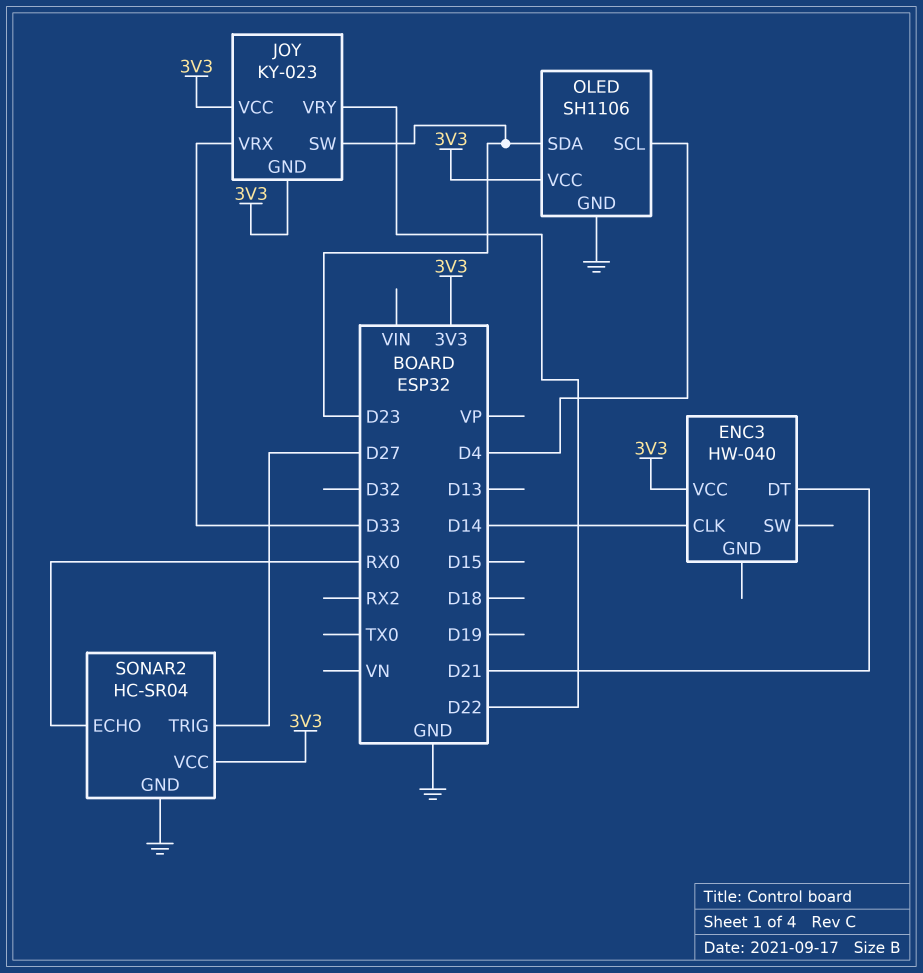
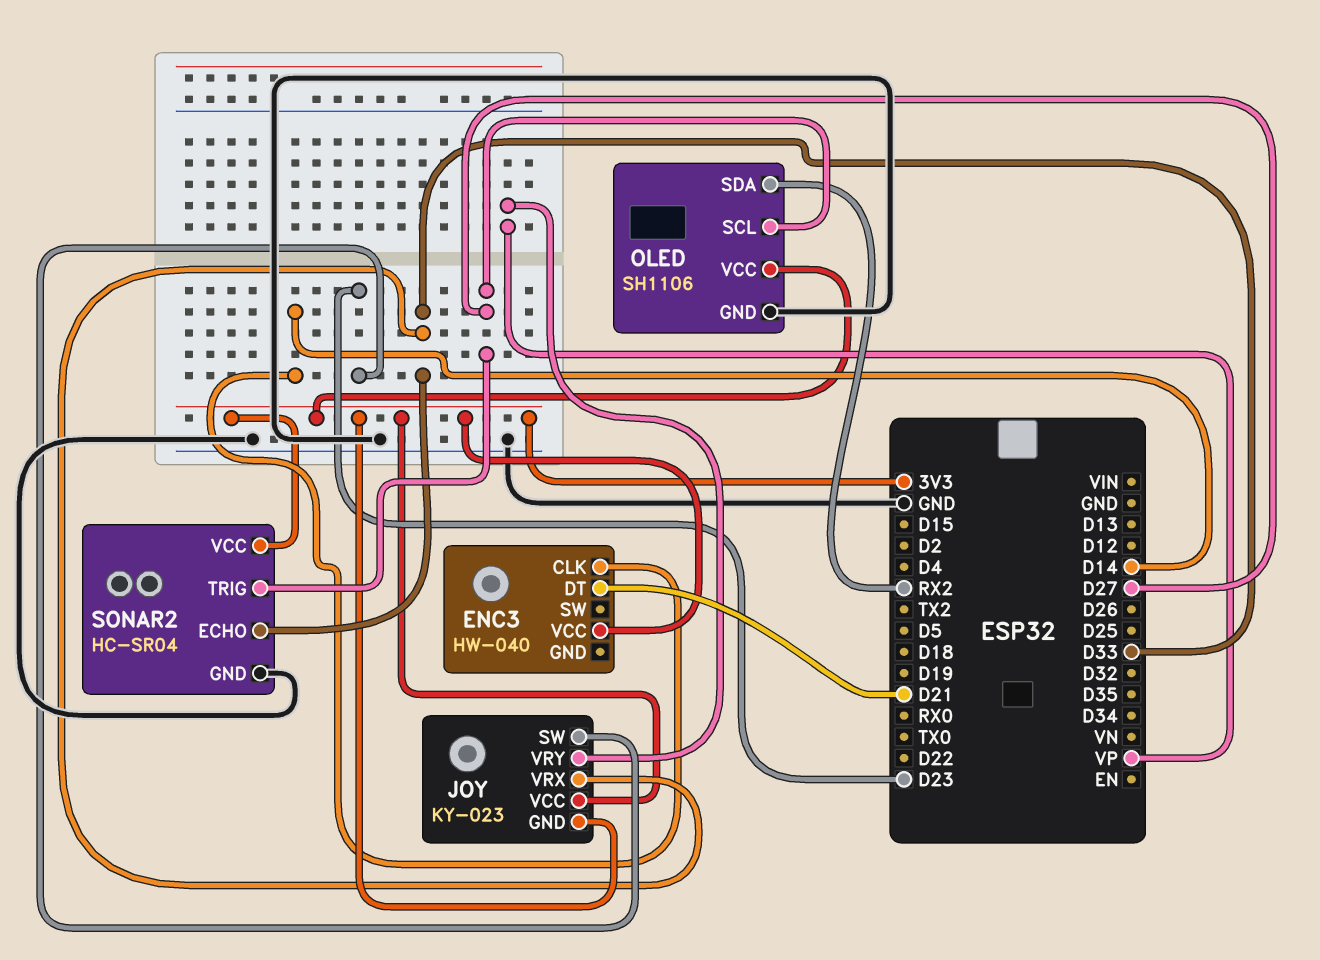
JOY pin VRY: D22 -> VP
OLED pin SCL: D4 -> D27
OLED pin SDA: D23 -> RX2
SONAR2 pin ECHO: RX0 -> D33

